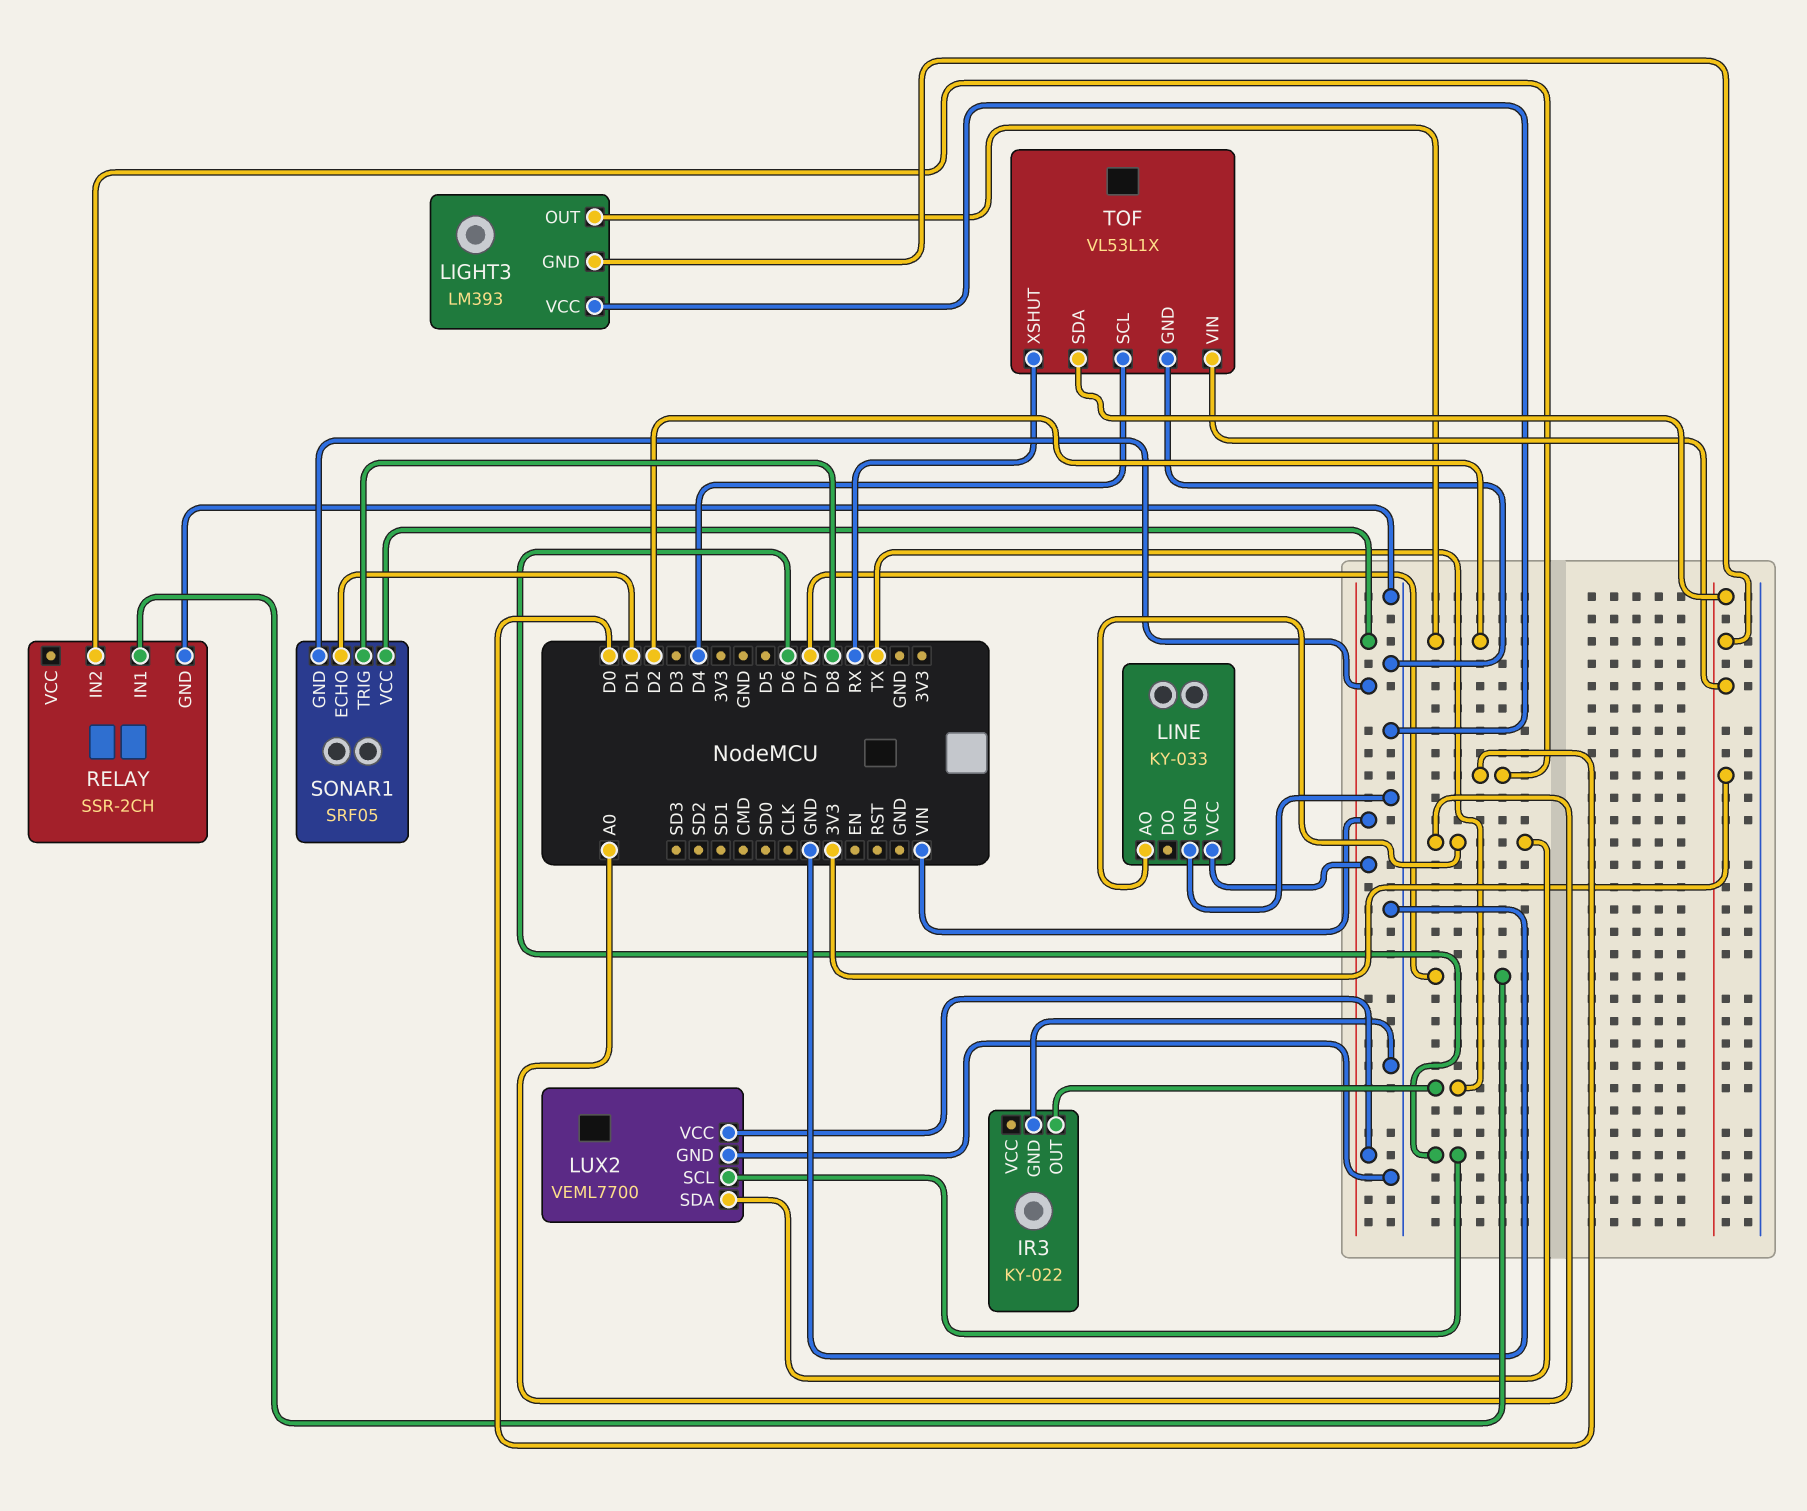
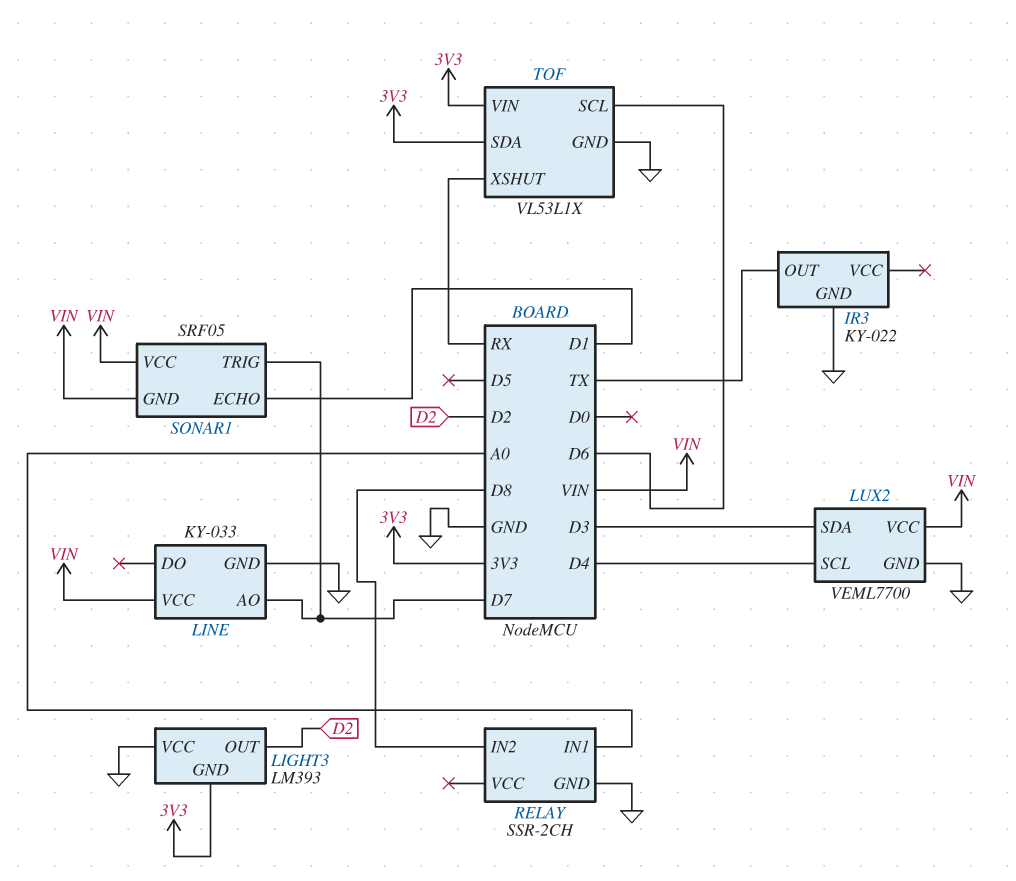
LINE pin AO: A0 -> D7
LUX2 pin SCL: D6 -> D4
LUX2 pin SDA: A0 -> D3
RELAY pin IN1: D7 -> A0
RELAY pin IN2: D0 -> D8
SONAR1 pin TRIG: D8 -> D7
TOF pin SCL: D4 -> D6

